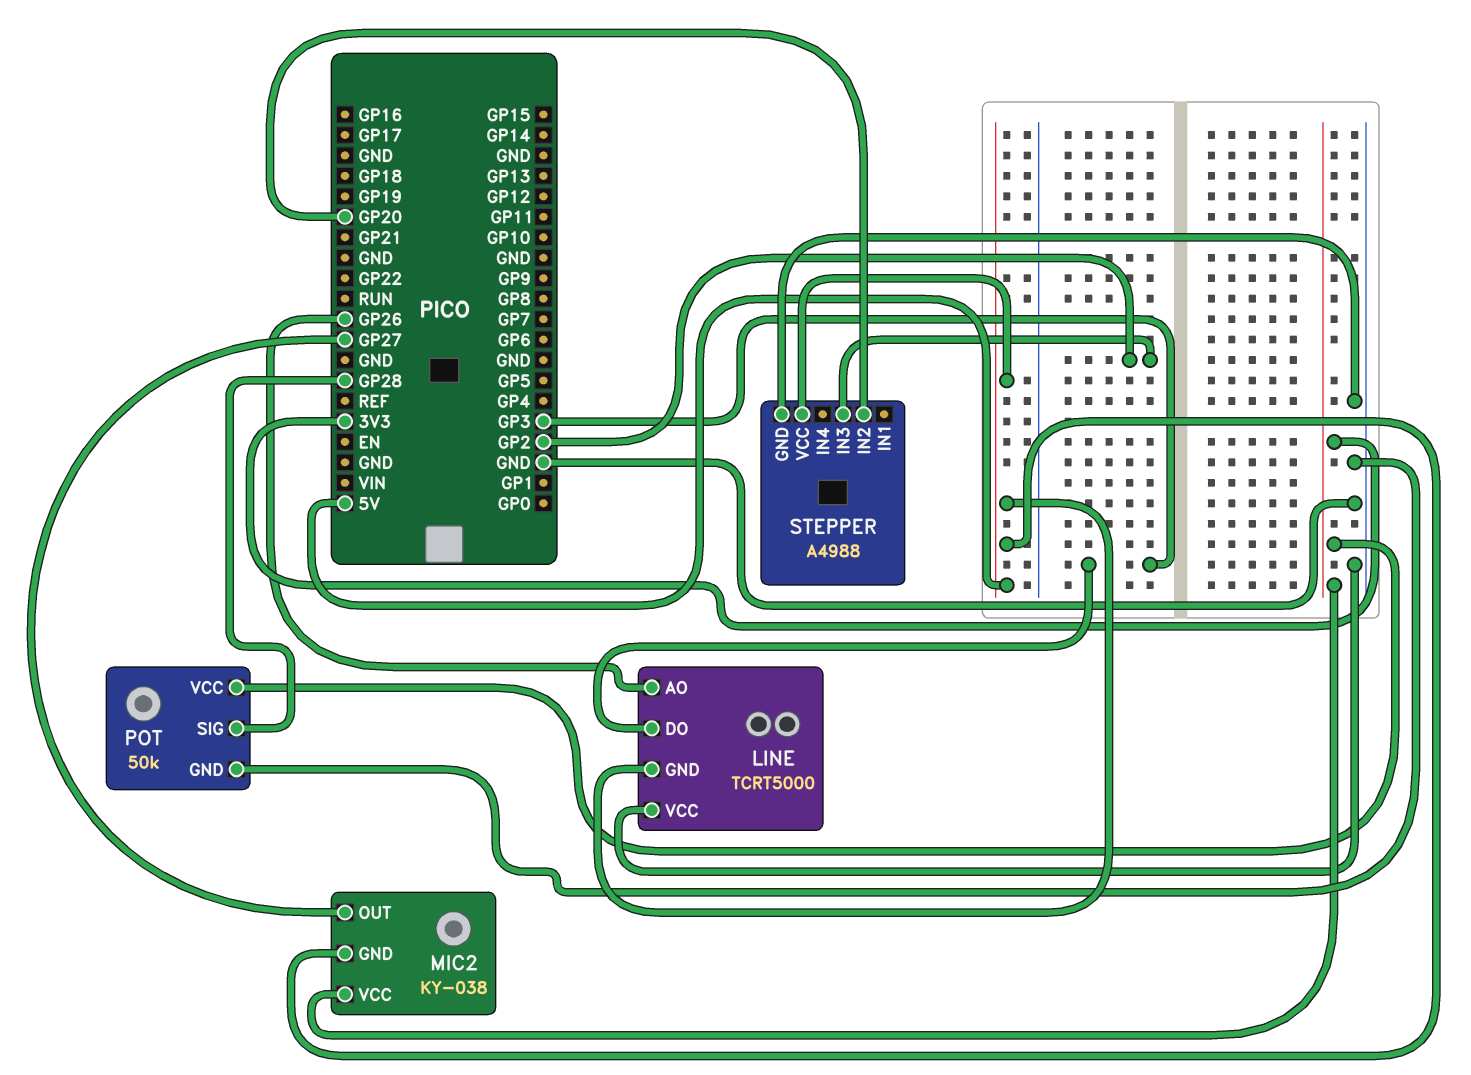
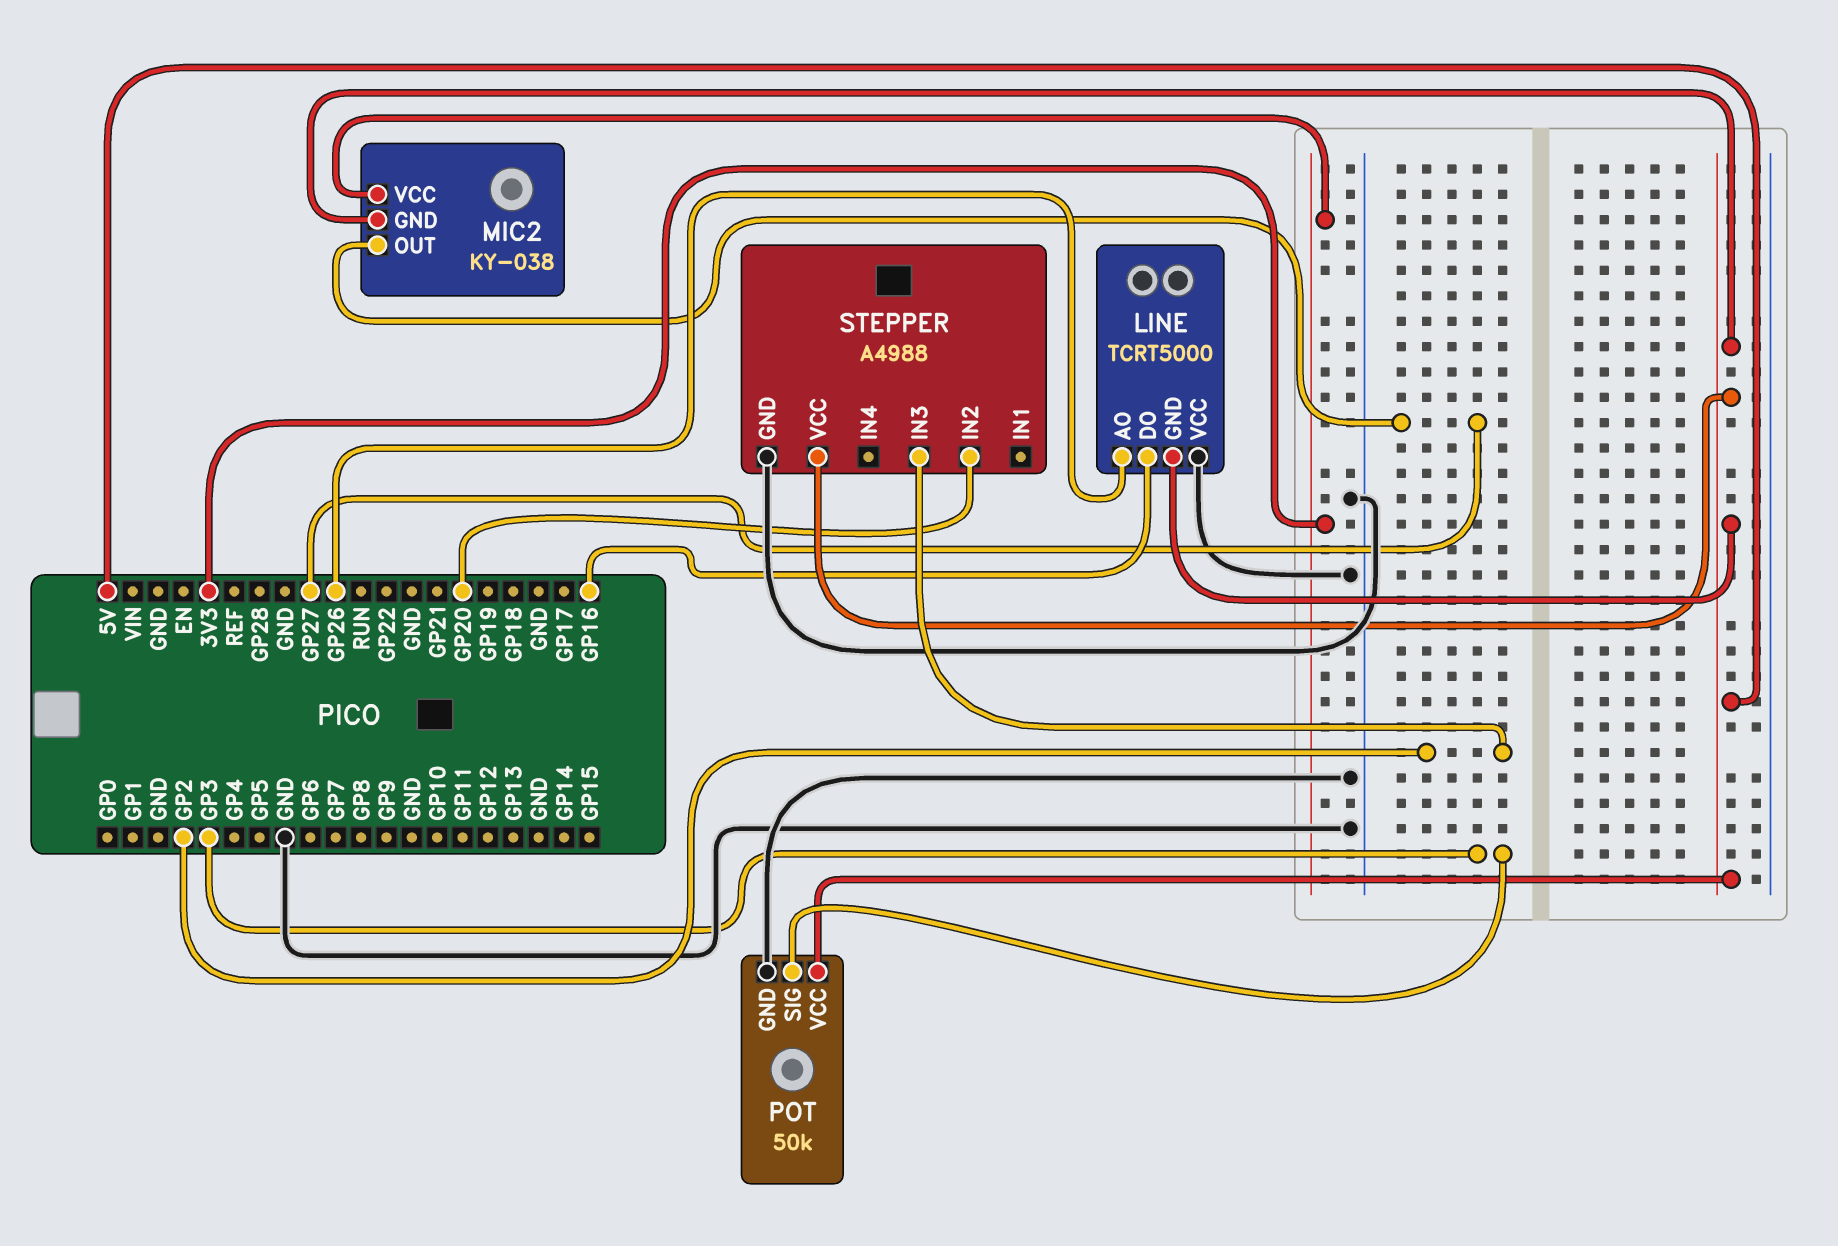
LINE pin DO: GP3 -> GP16
POT pin SIG: GP28 -> GP3
POT pin VCC: 3V3 -> 5V

